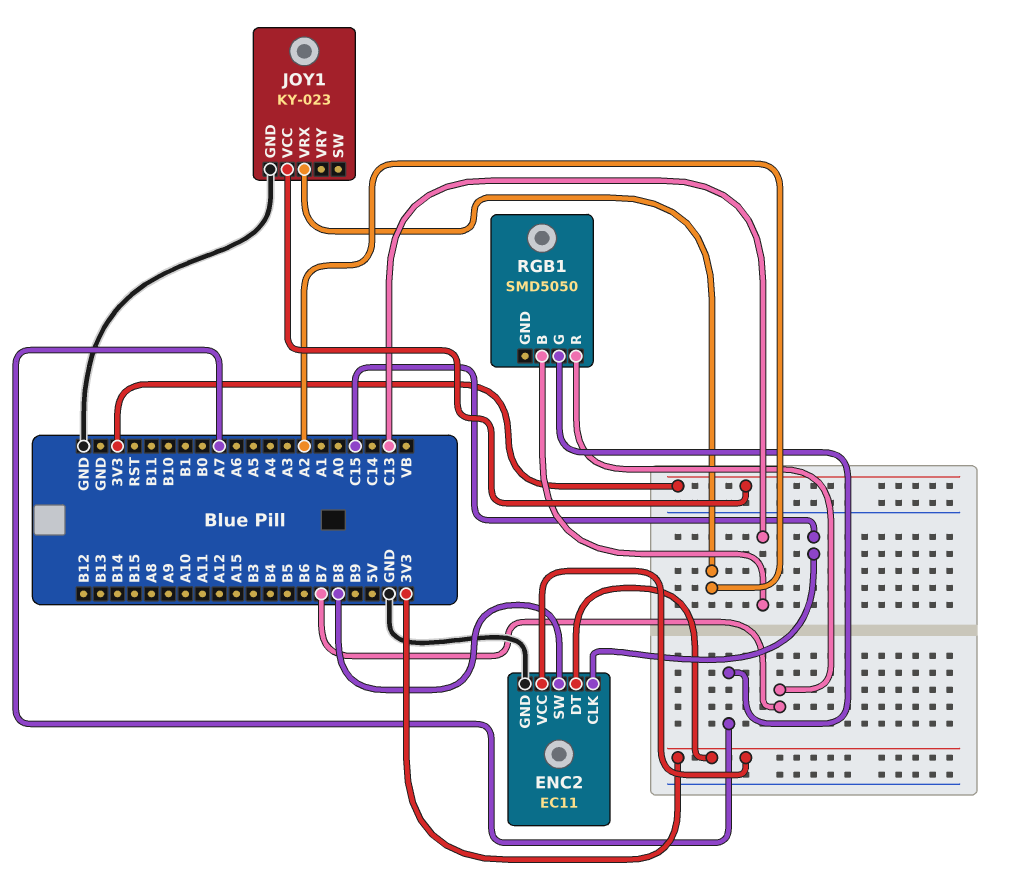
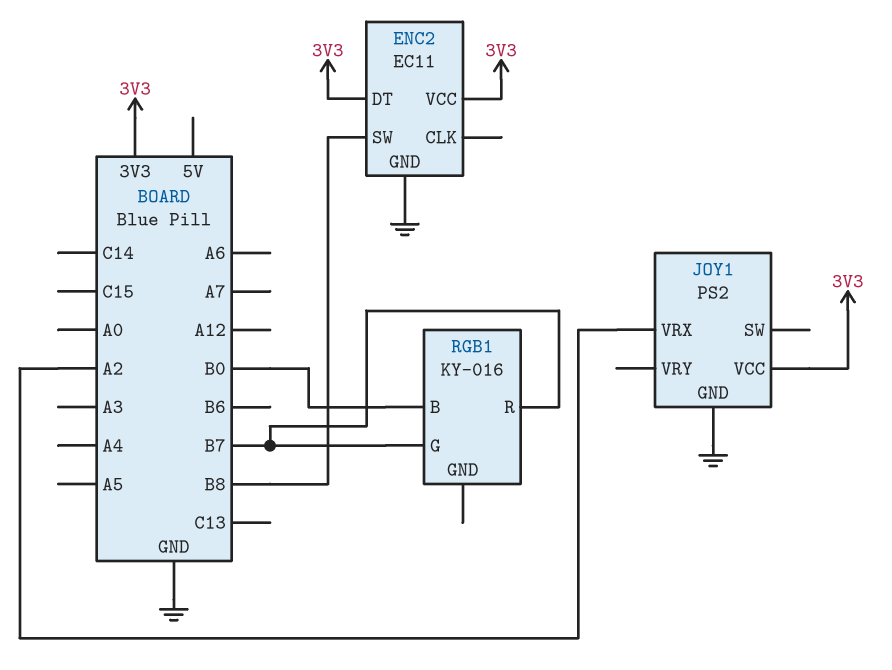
ENC2 pin CLK: C15 -> none
JOY1: KY-023 -> PS2
RGB1: SMD5050 -> KY-016
RGB1 pin B: C13 -> B0
RGB1 pin G: A7 -> B7

